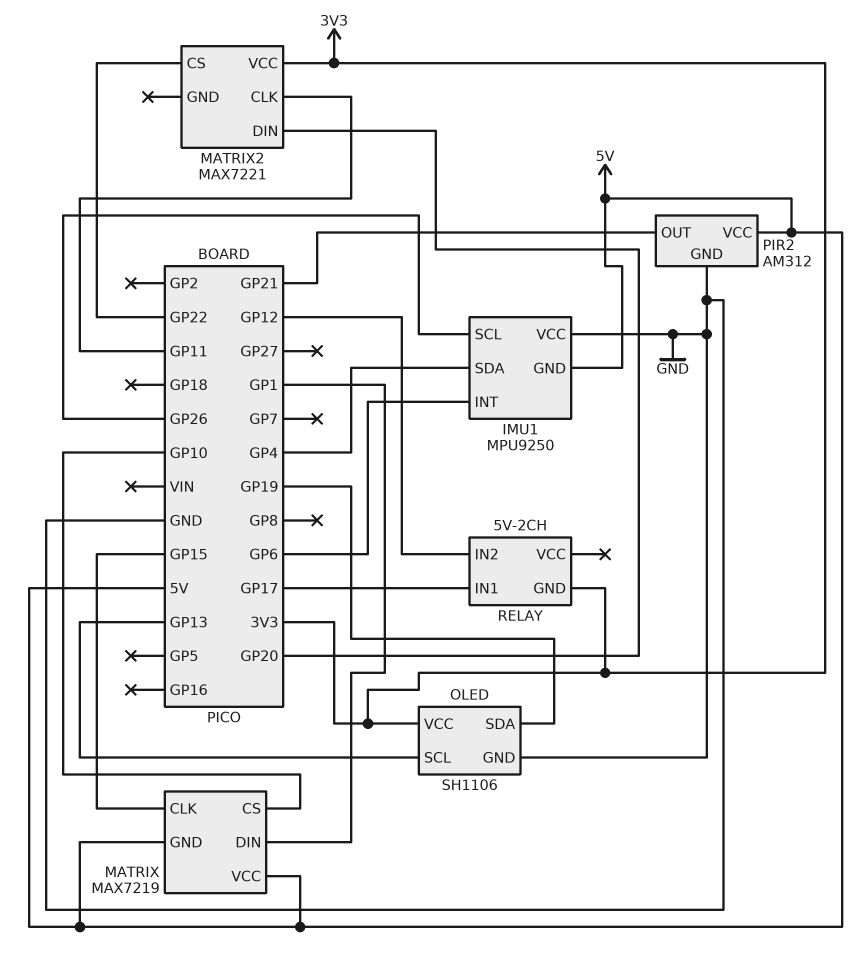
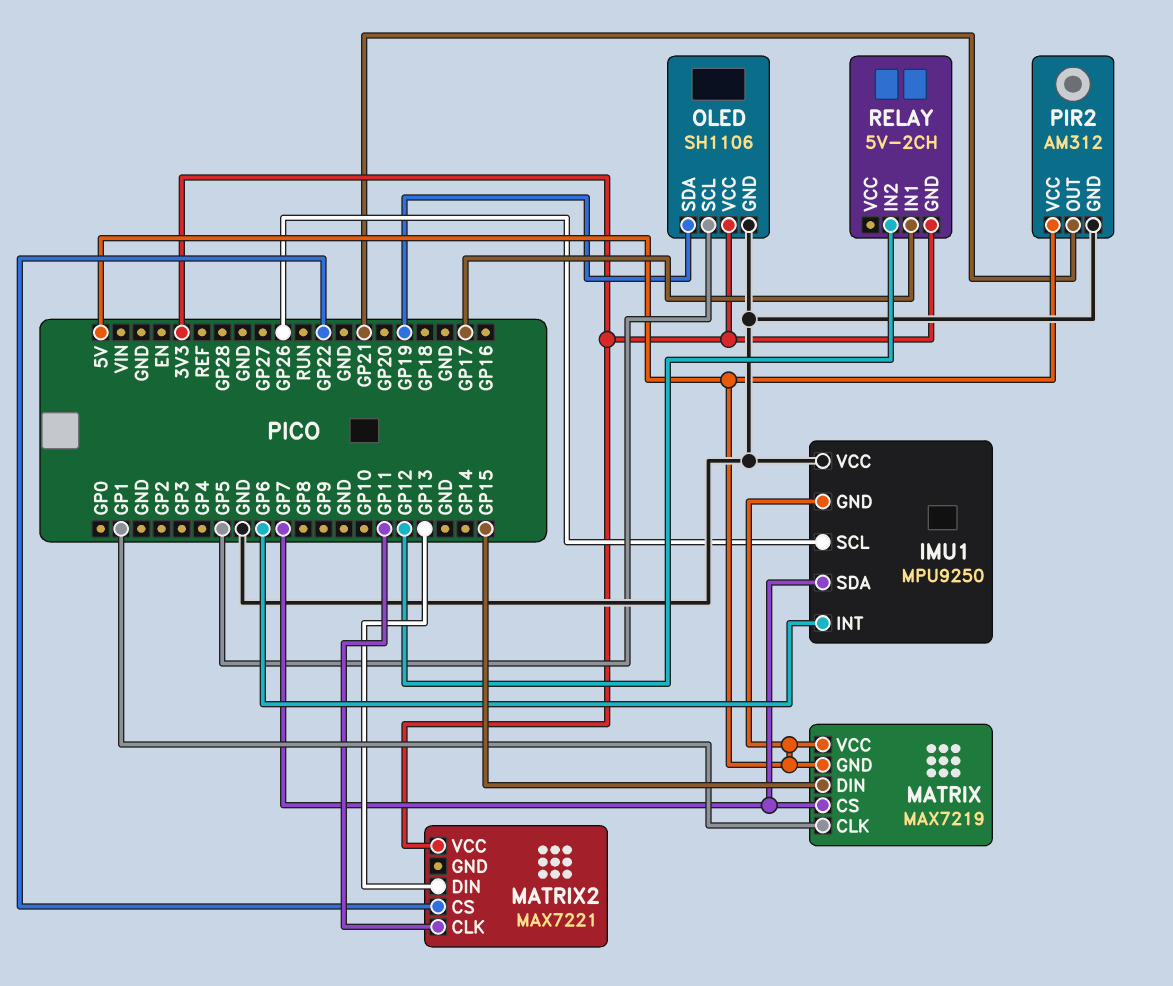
IMU1 pin SDA: GP4 -> GP7
MATRIX pin CLK: GP15 -> GP1
MATRIX pin CS: GP10 -> GP7
MATRIX pin DIN: GP1 -> GP15
MATRIX2 pin DIN: GP20 -> GP13
OLED pin SCL: GP13 -> GP5

